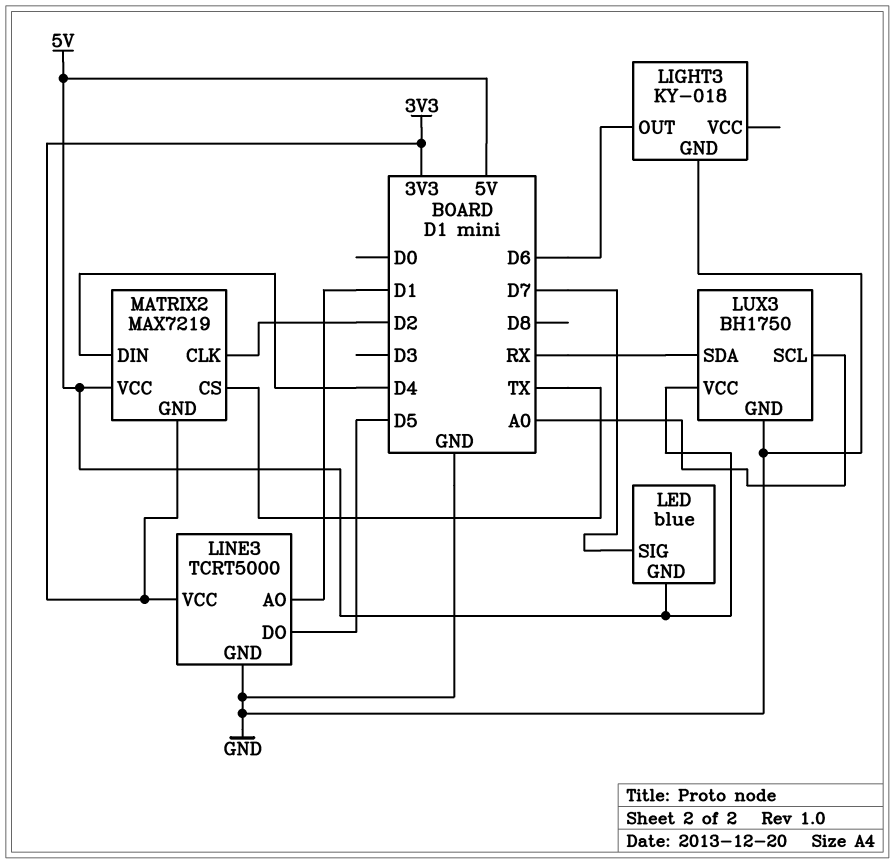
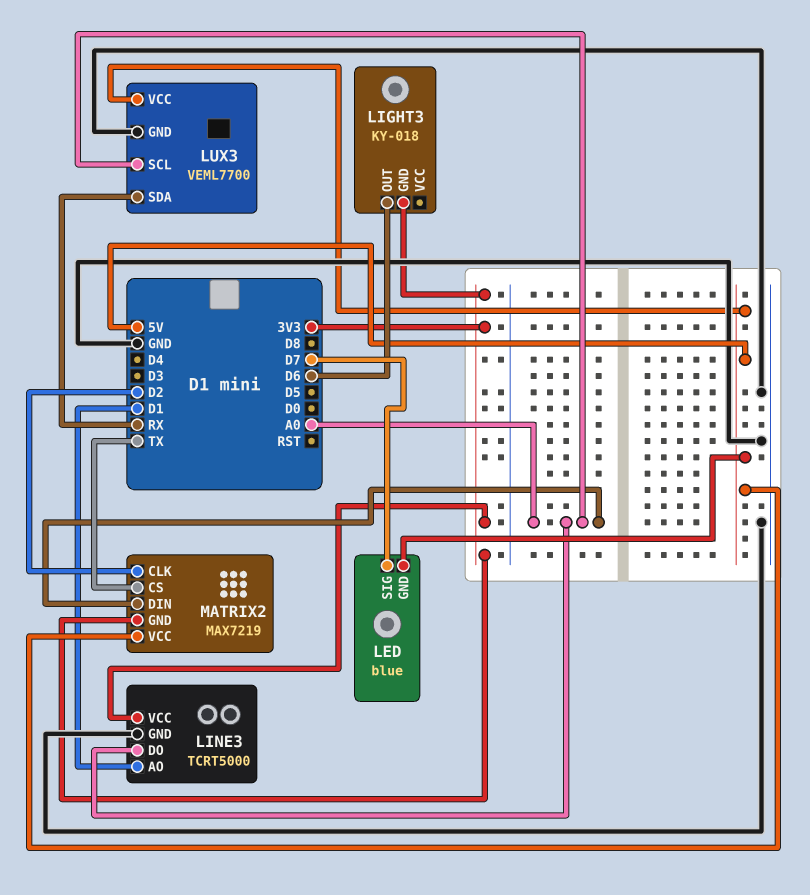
LIGHT3 pin GND: GND -> 3V3
LINE3 pin DO: D5 -> A0
LUX3: BH1750 -> VEML7700
MATRIX2 pin DIN: D4 -> A0

